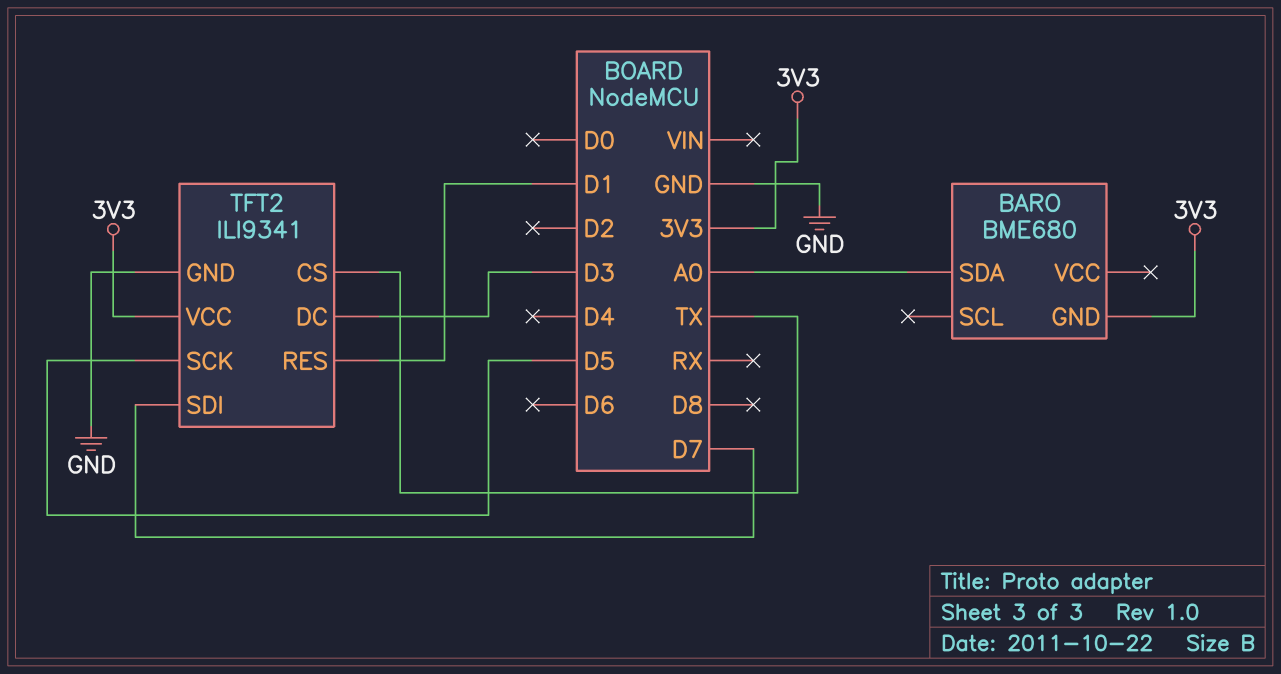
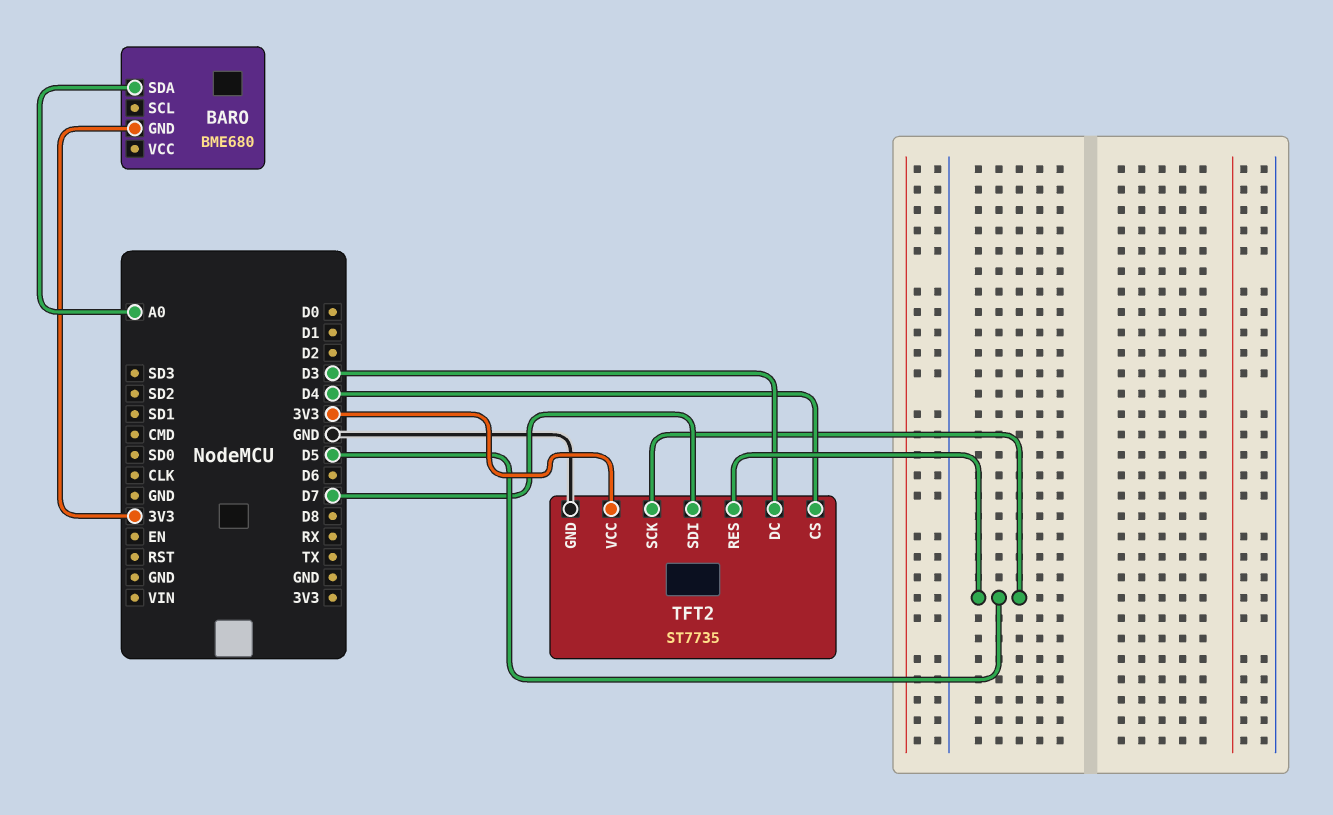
TFT2: ILI9341 -> ST7735
TFT2 pin CS: TX -> D4
TFT2 pin RES: D1 -> D5

